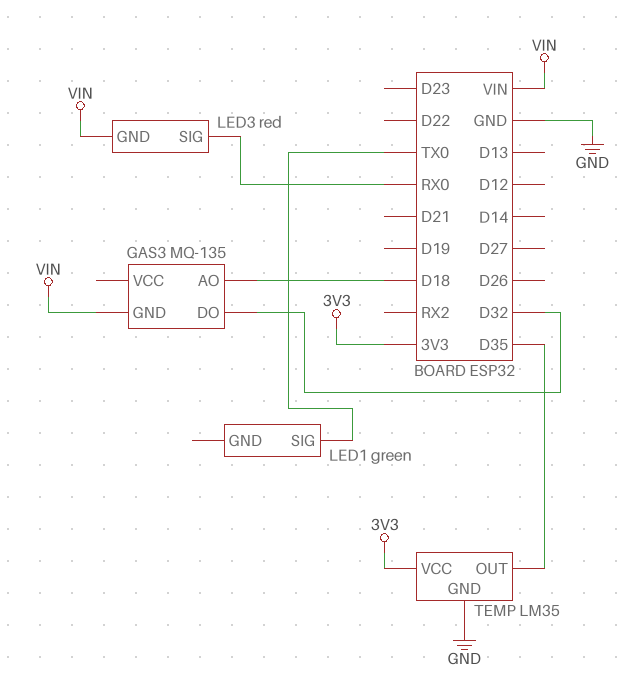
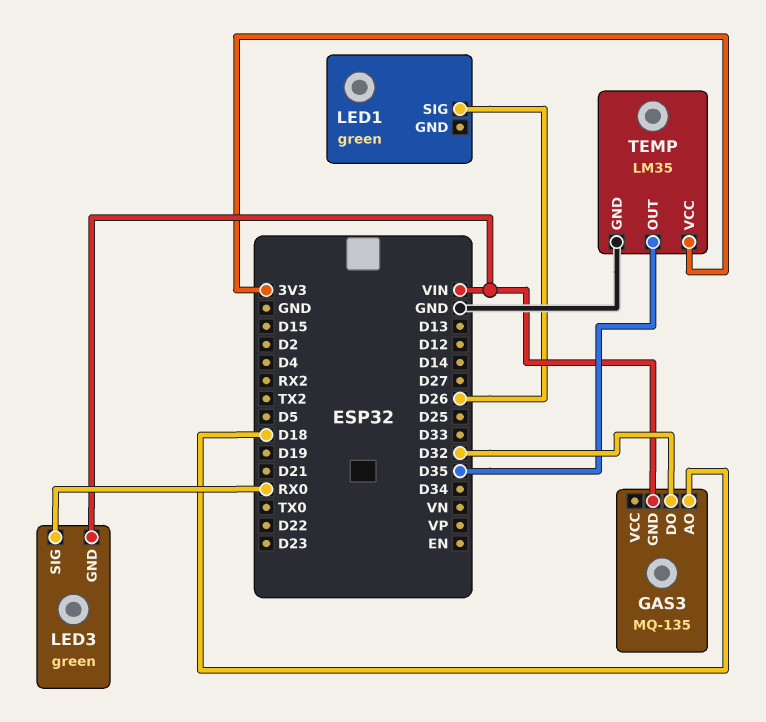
LED1 pin SIG: TX0 -> D26
LED3: red -> green

